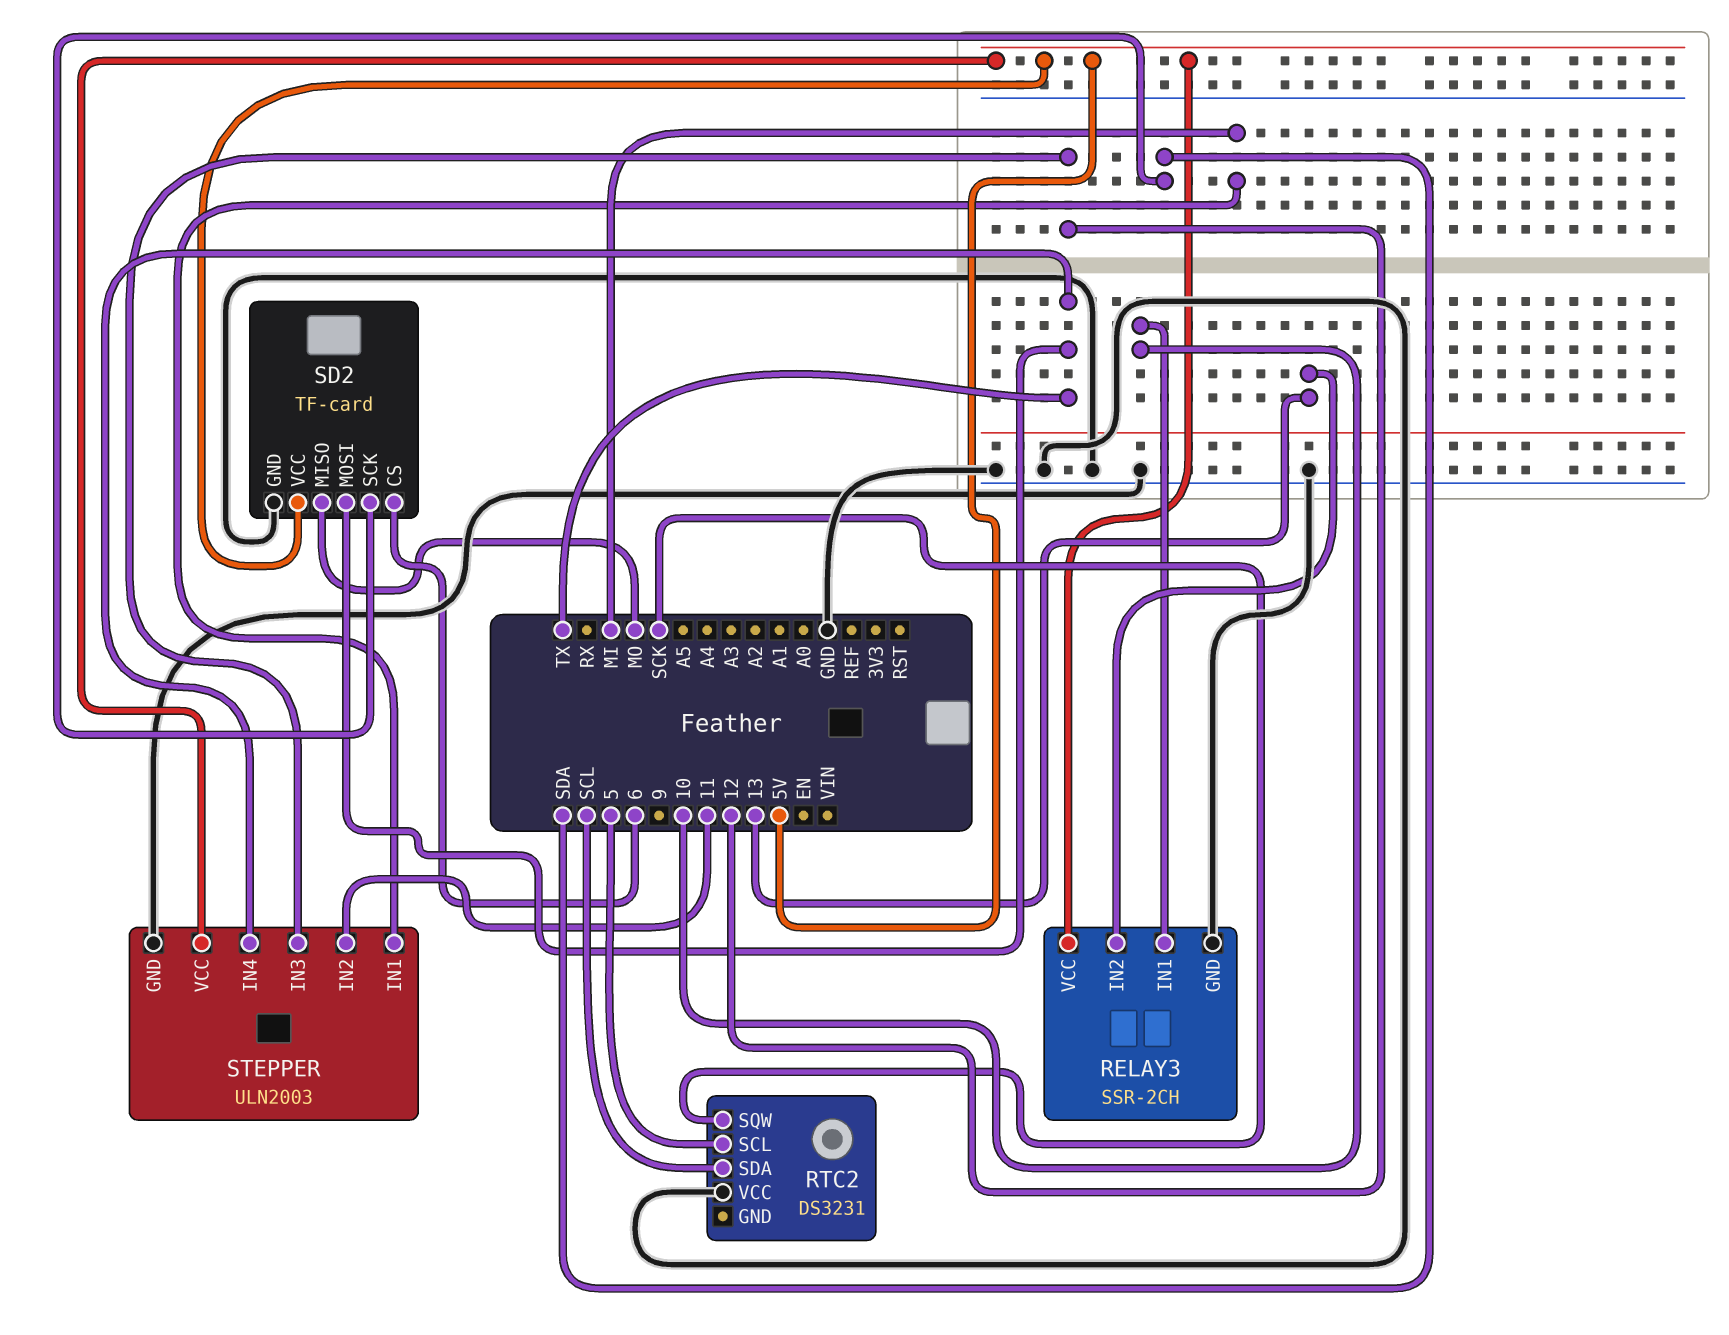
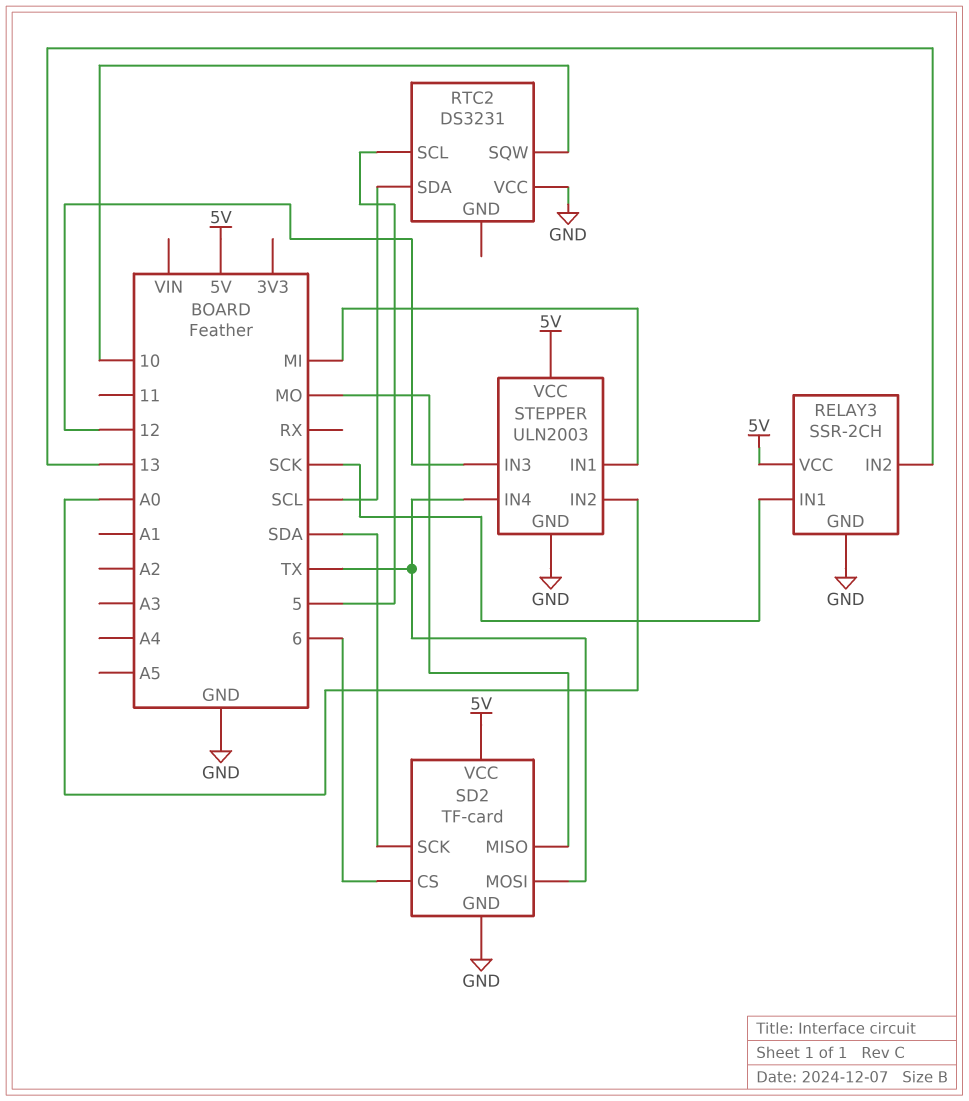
RELAY3 pin IN1: 10 -> SCK
RTC2 pin SQW: SCK -> 10
STEPPER pin IN2: 11 -> A0

